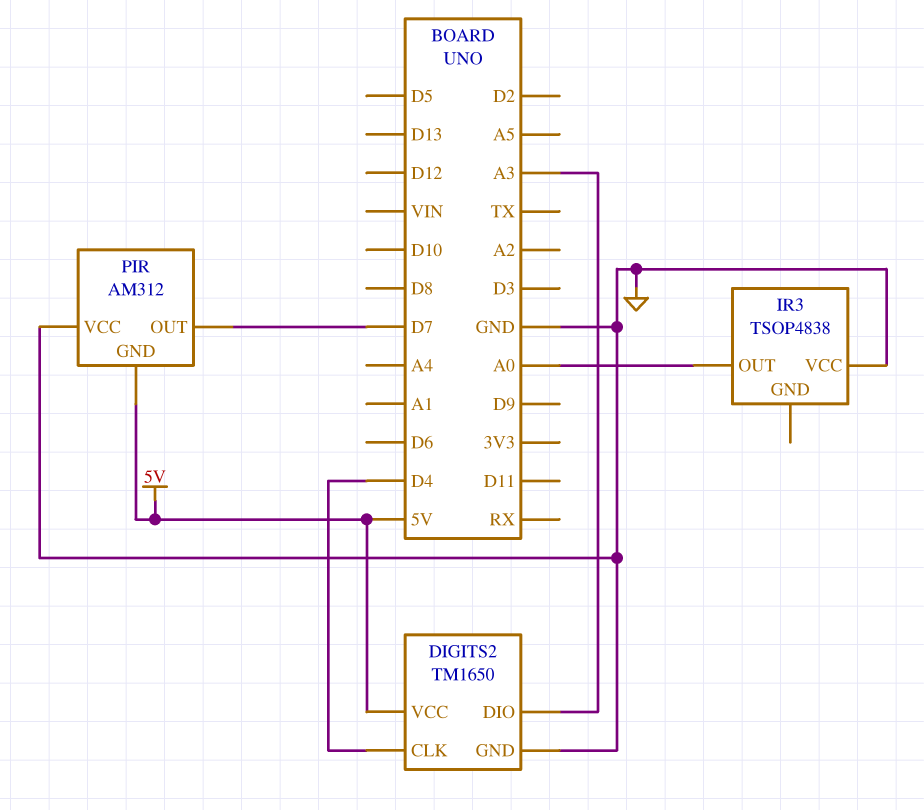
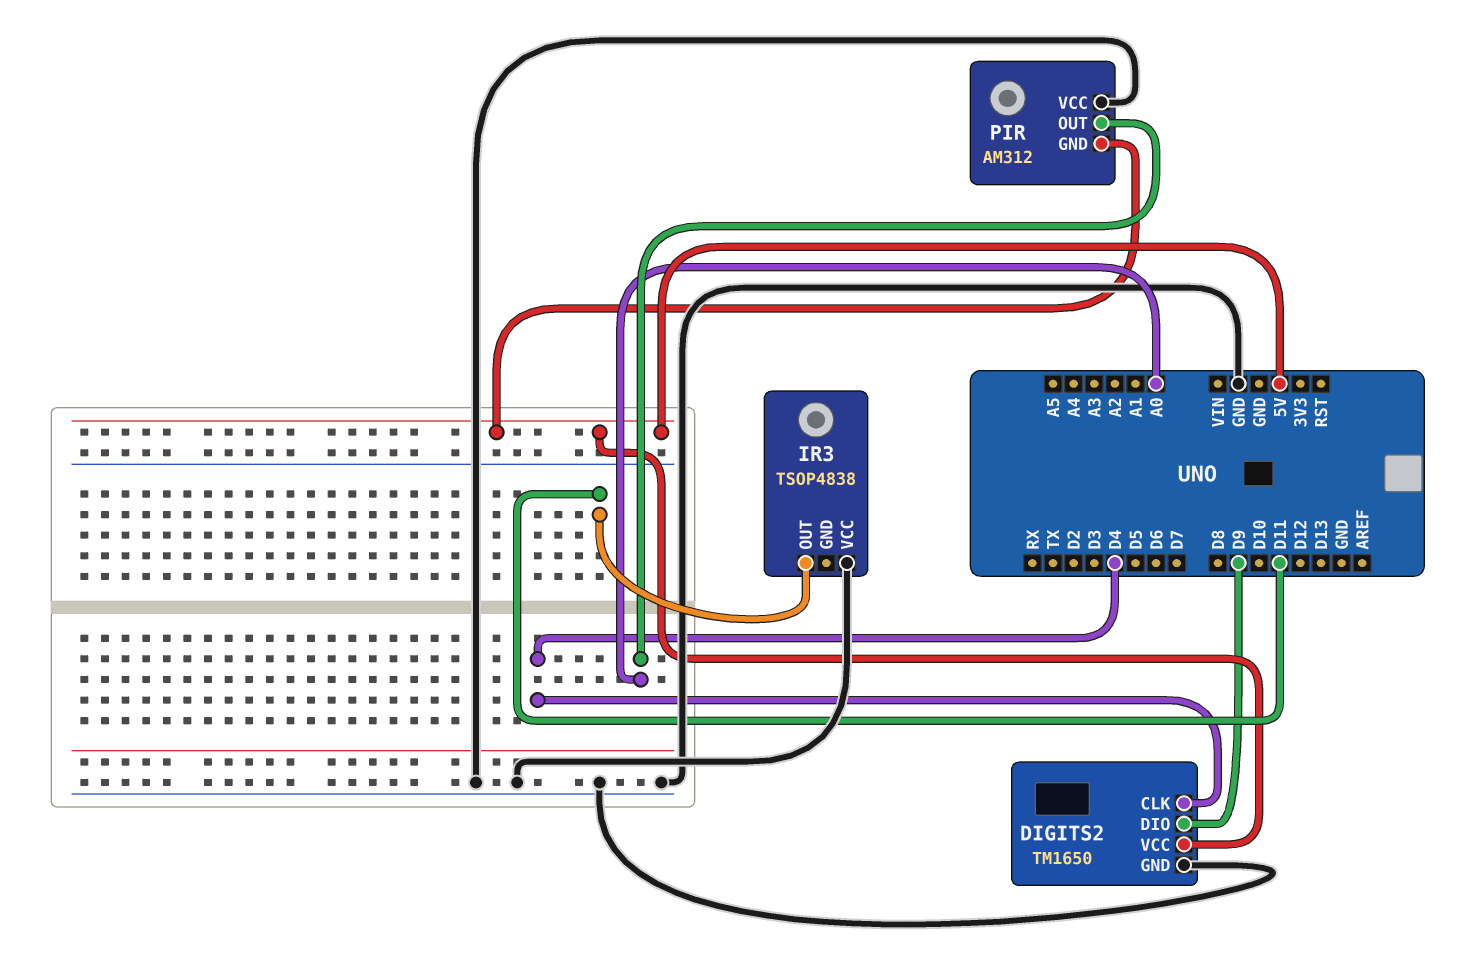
DIGITS2 pin DIO: A3 -> D9
IR3 pin OUT: A0 -> D11
PIR pin OUT: D7 -> A0

